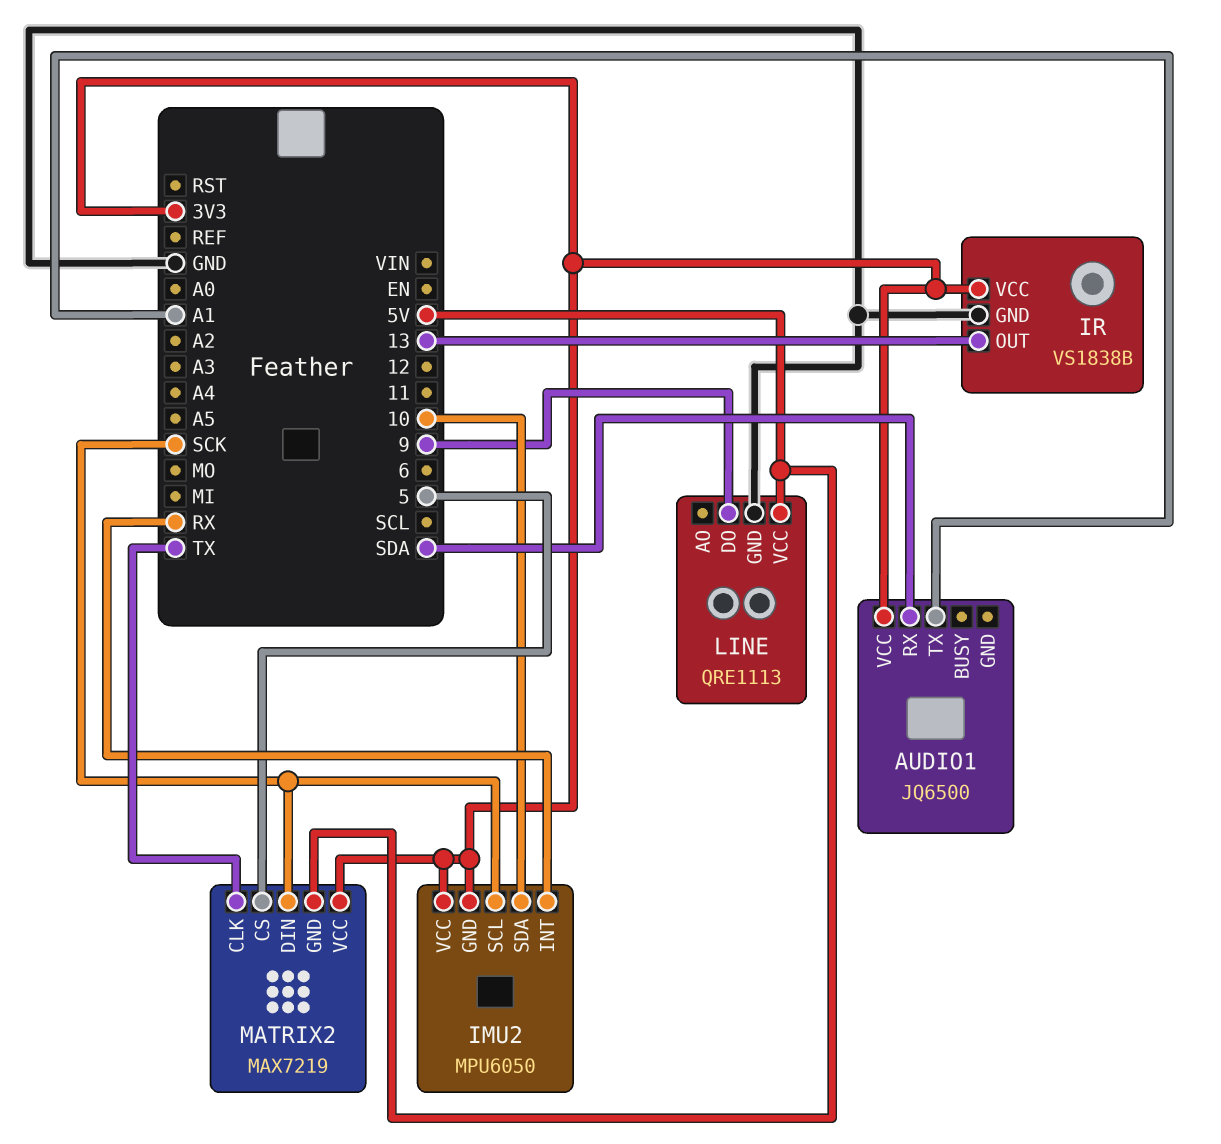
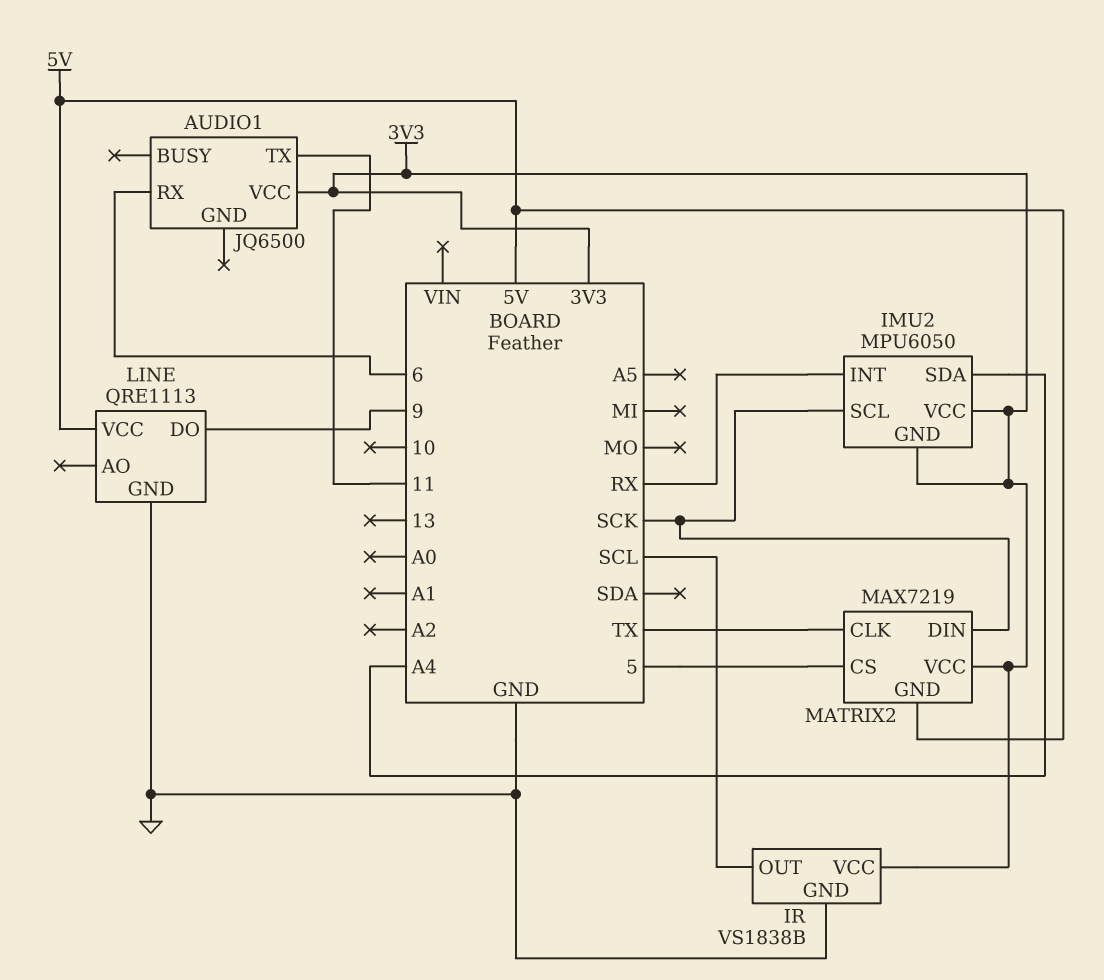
AUDIO1 pin RX: SDA -> 6
AUDIO1 pin TX: A1 -> 11
IMU2 pin SDA: 10 -> A4
IR pin OUT: 13 -> SCL

